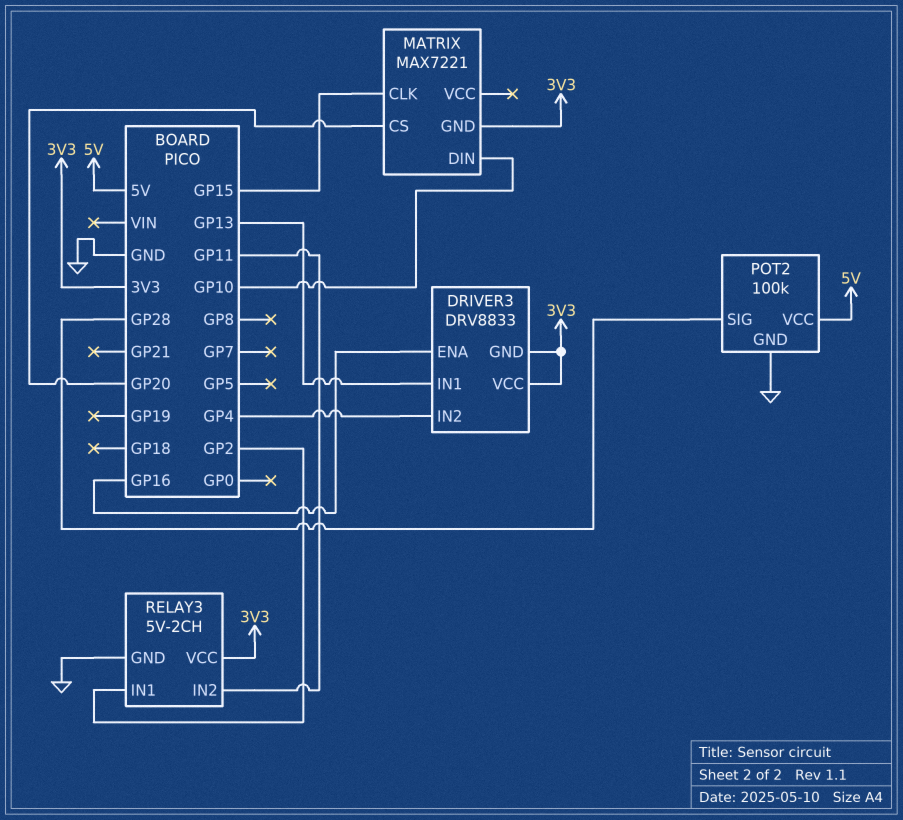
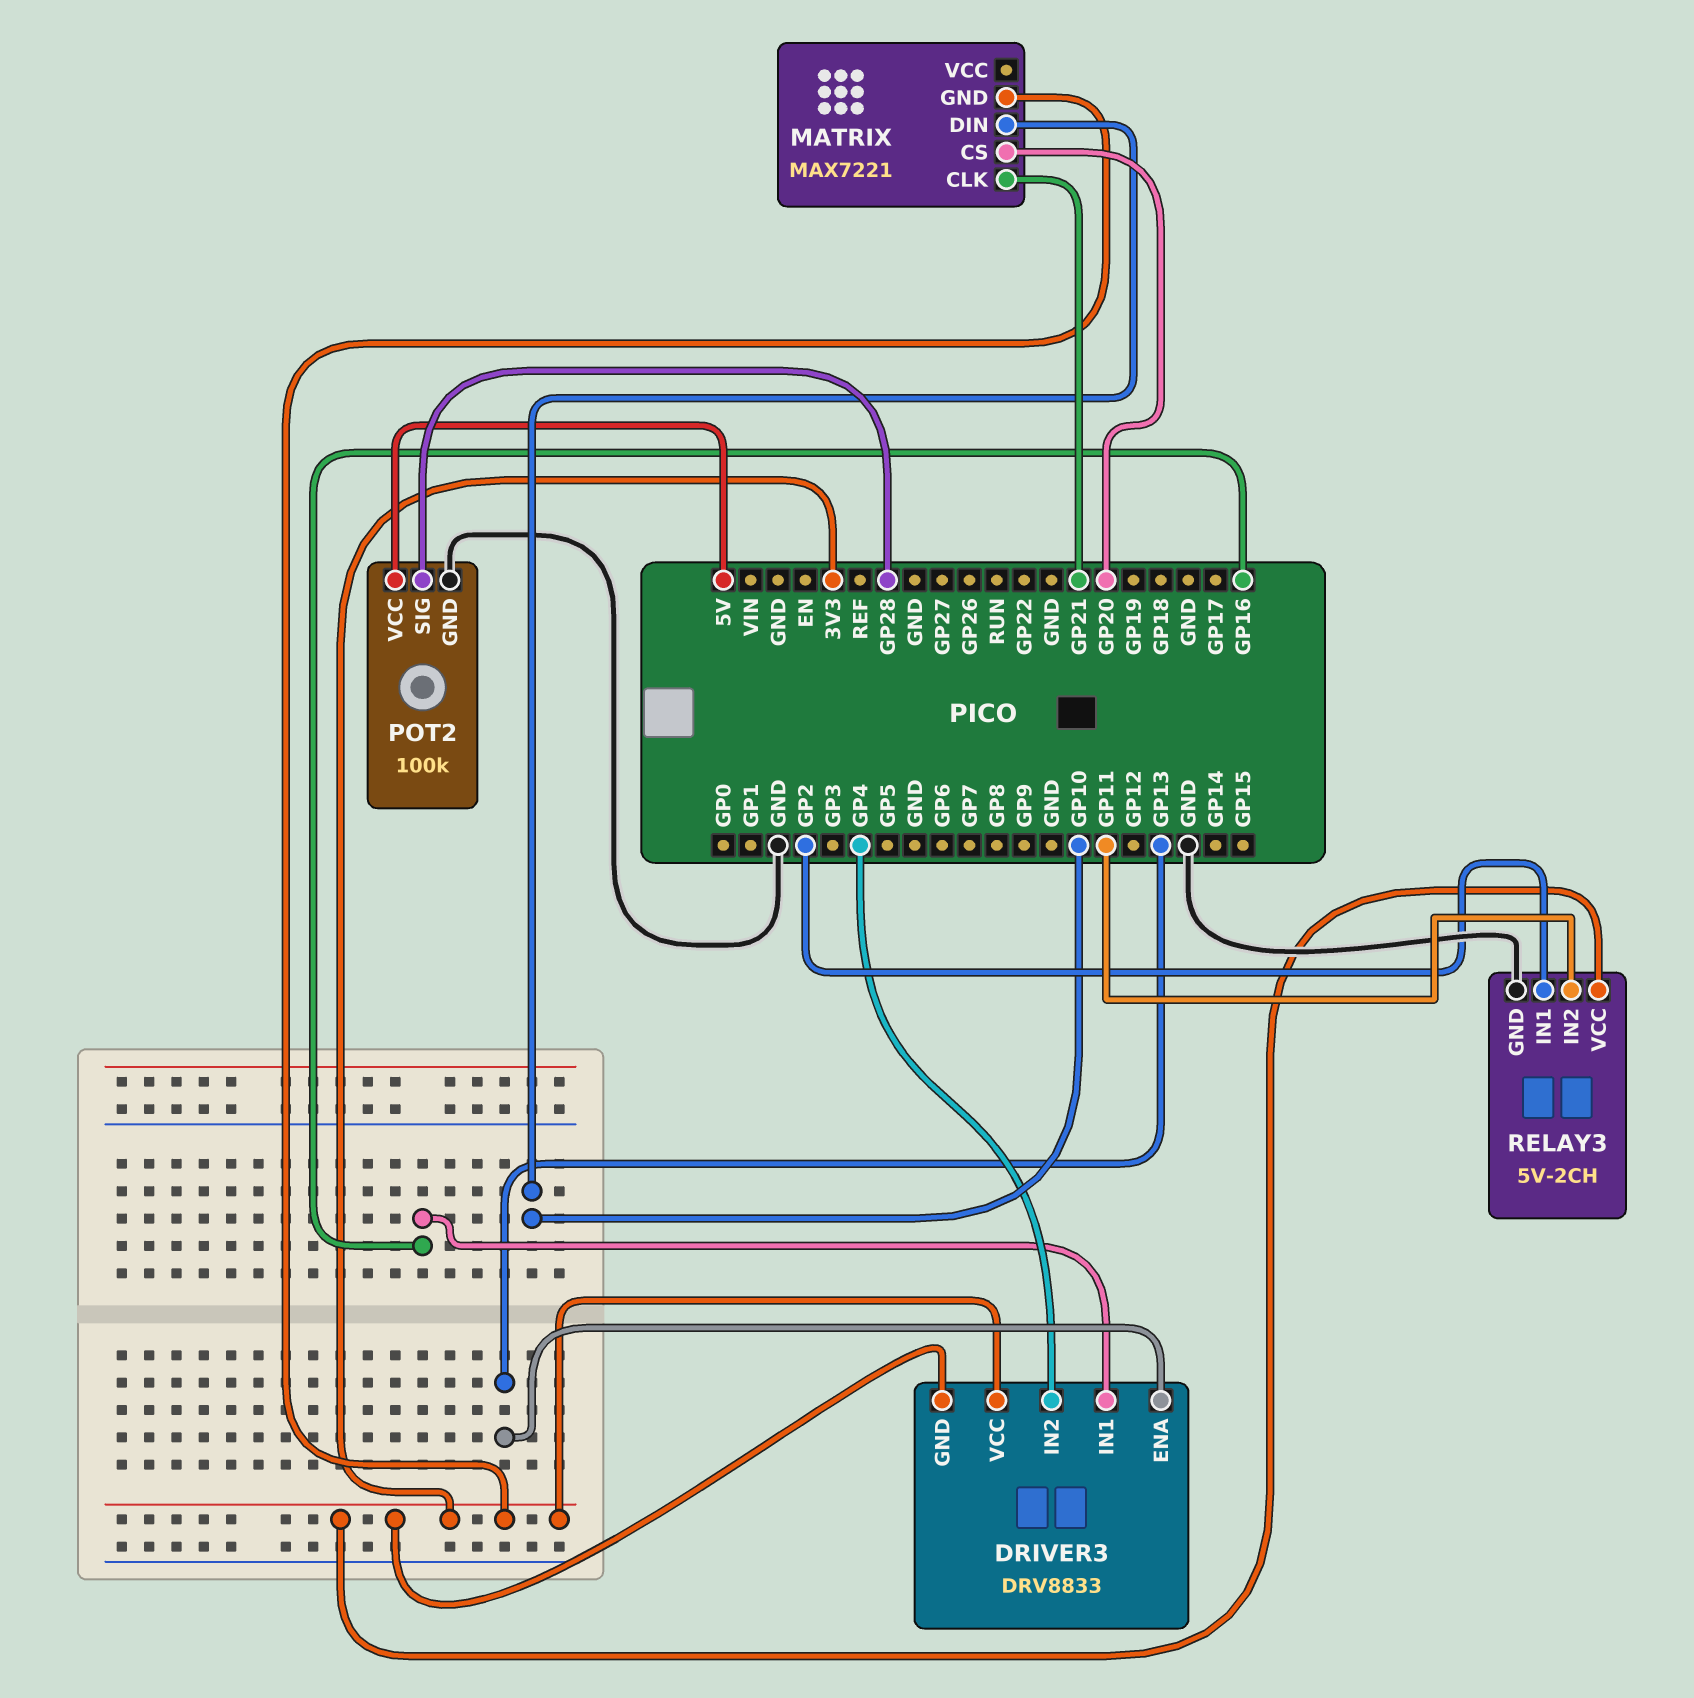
DRIVER3 pin ENA: GP16 -> GP13
DRIVER3 pin IN1: GP13 -> GP16
MATRIX pin CLK: GP15 -> GP21

